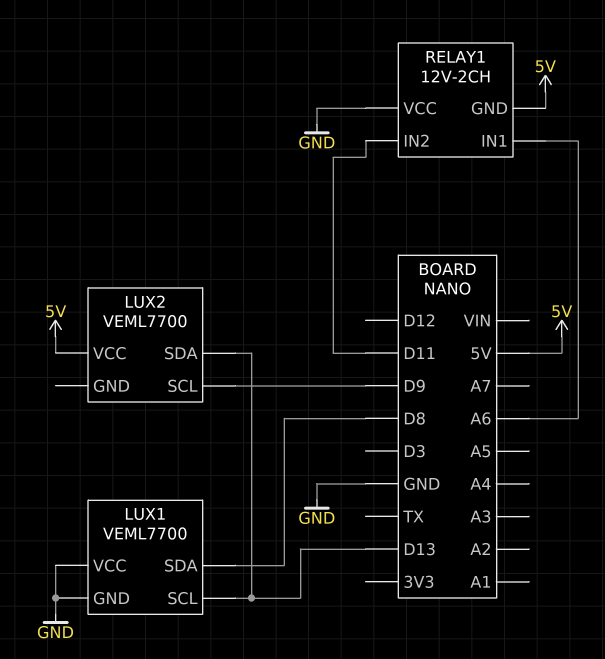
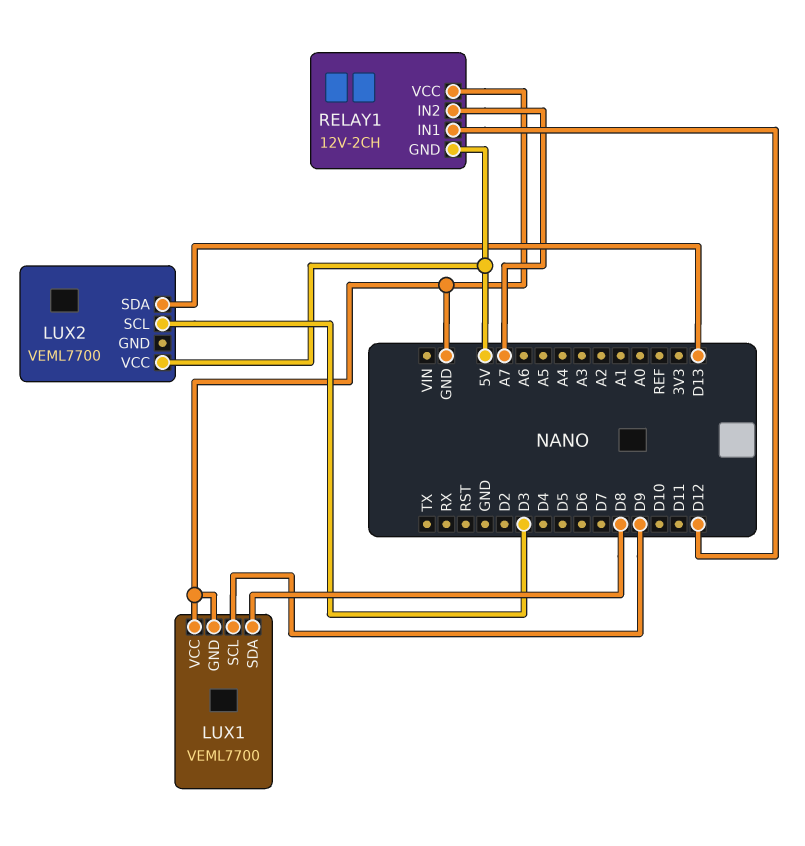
LUX1 pin SCL: D13 -> D9
LUX2 pin SCL: D9 -> D3
RELAY1 pin IN1: A6 -> D12
RELAY1 pin IN2: D11 -> A7

